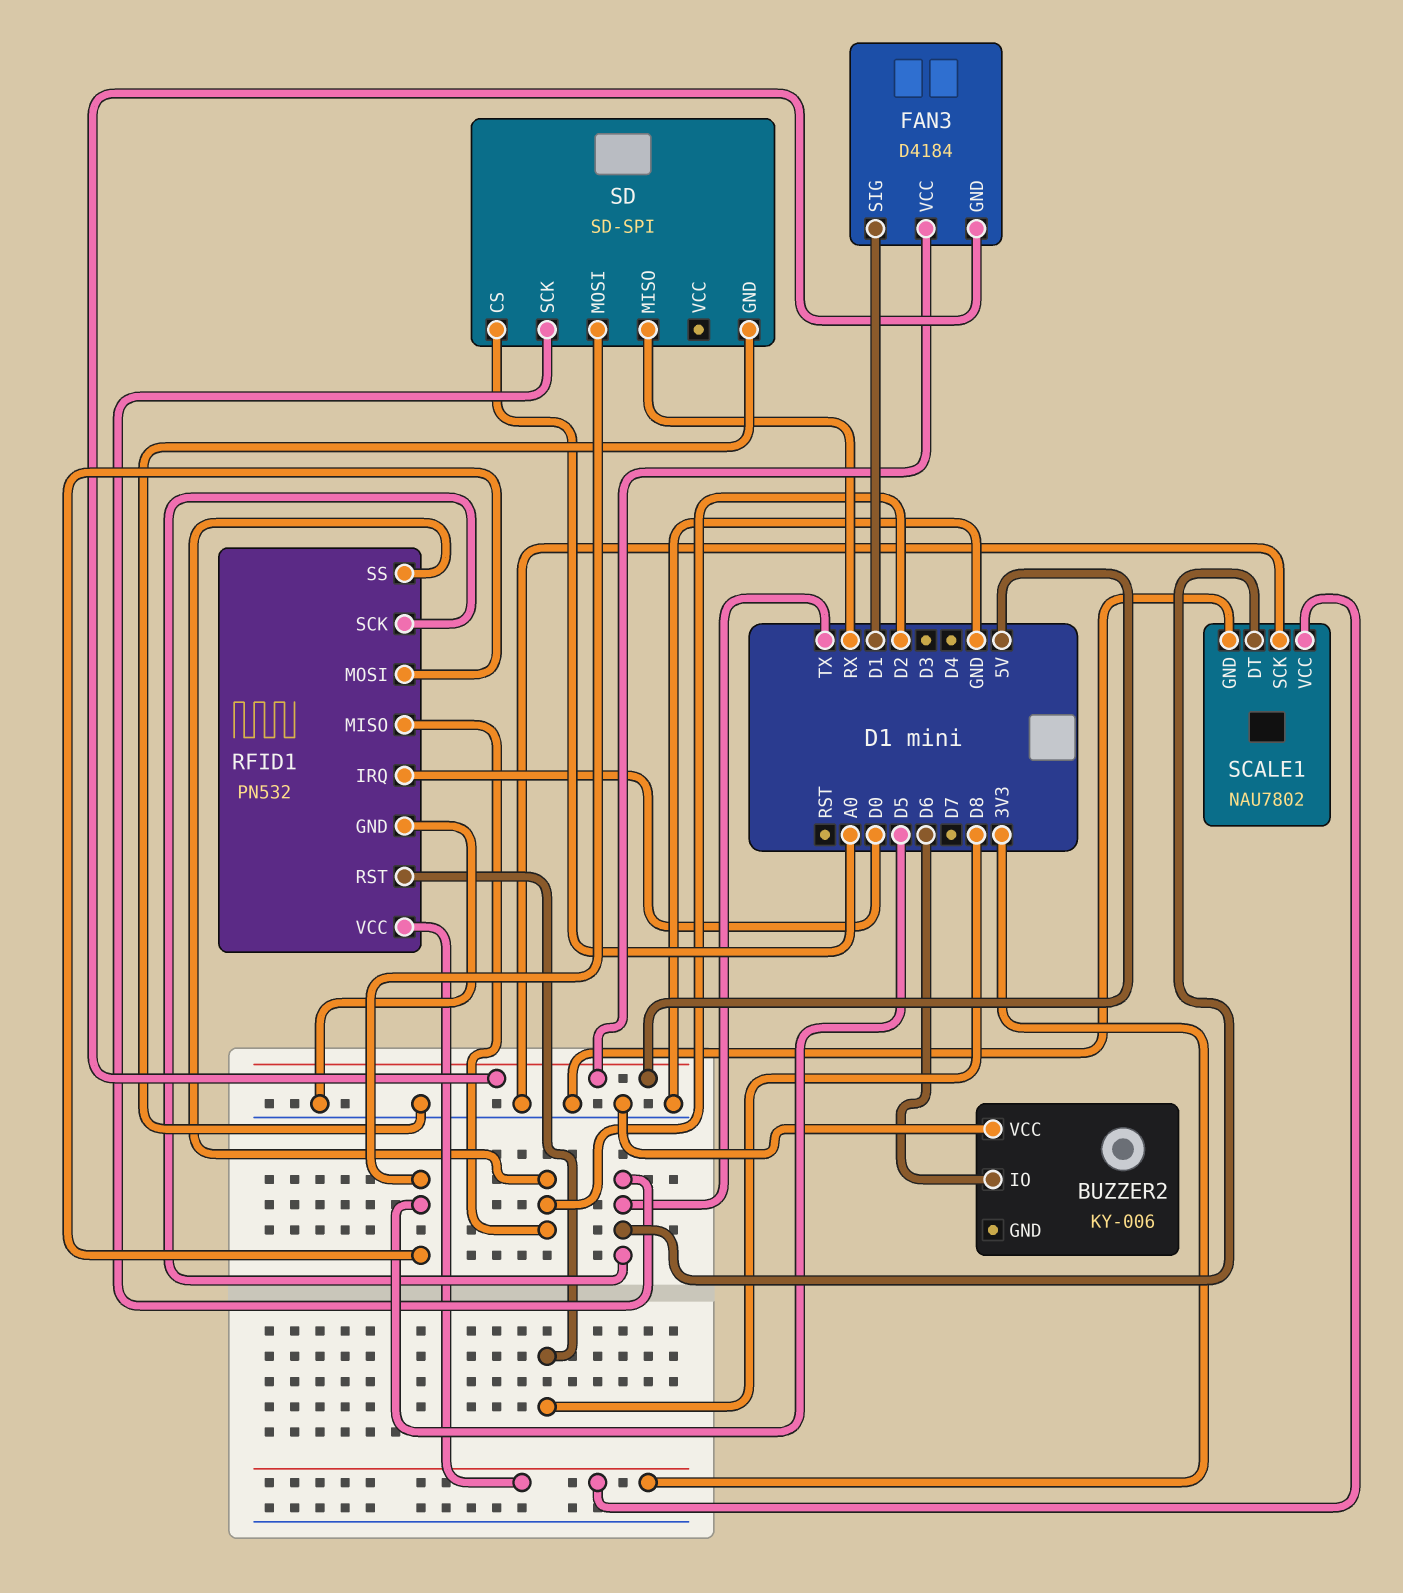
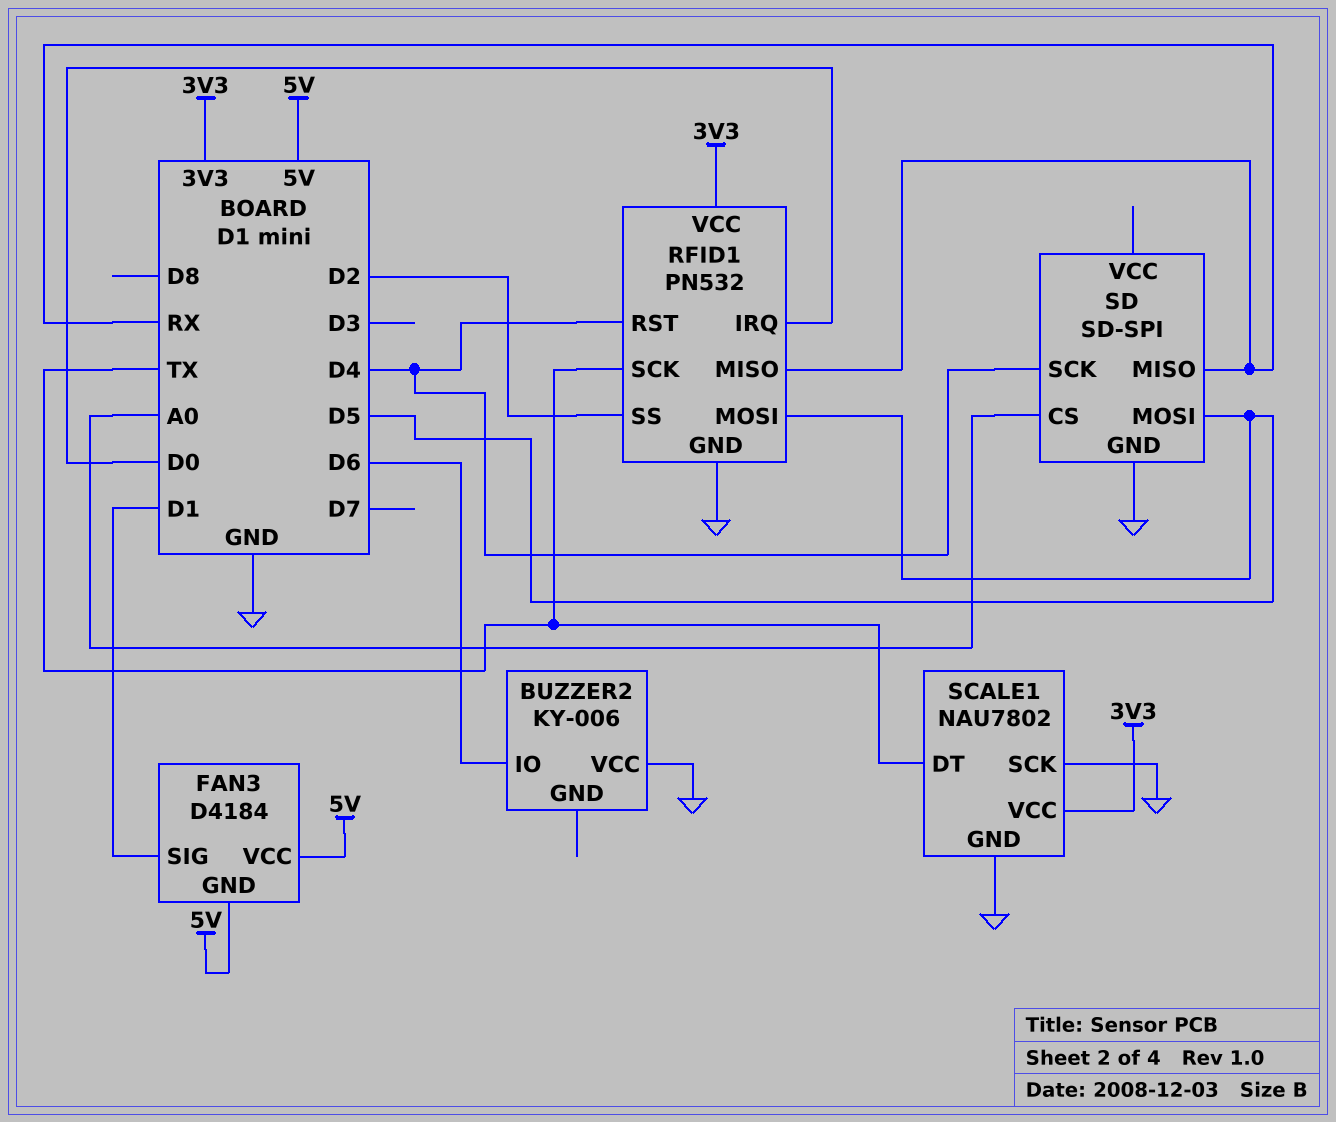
RFID1 pin MISO: D2 -> RX
RFID1 pin RST: D8 -> D4
SD pin SCK: TX -> D4

